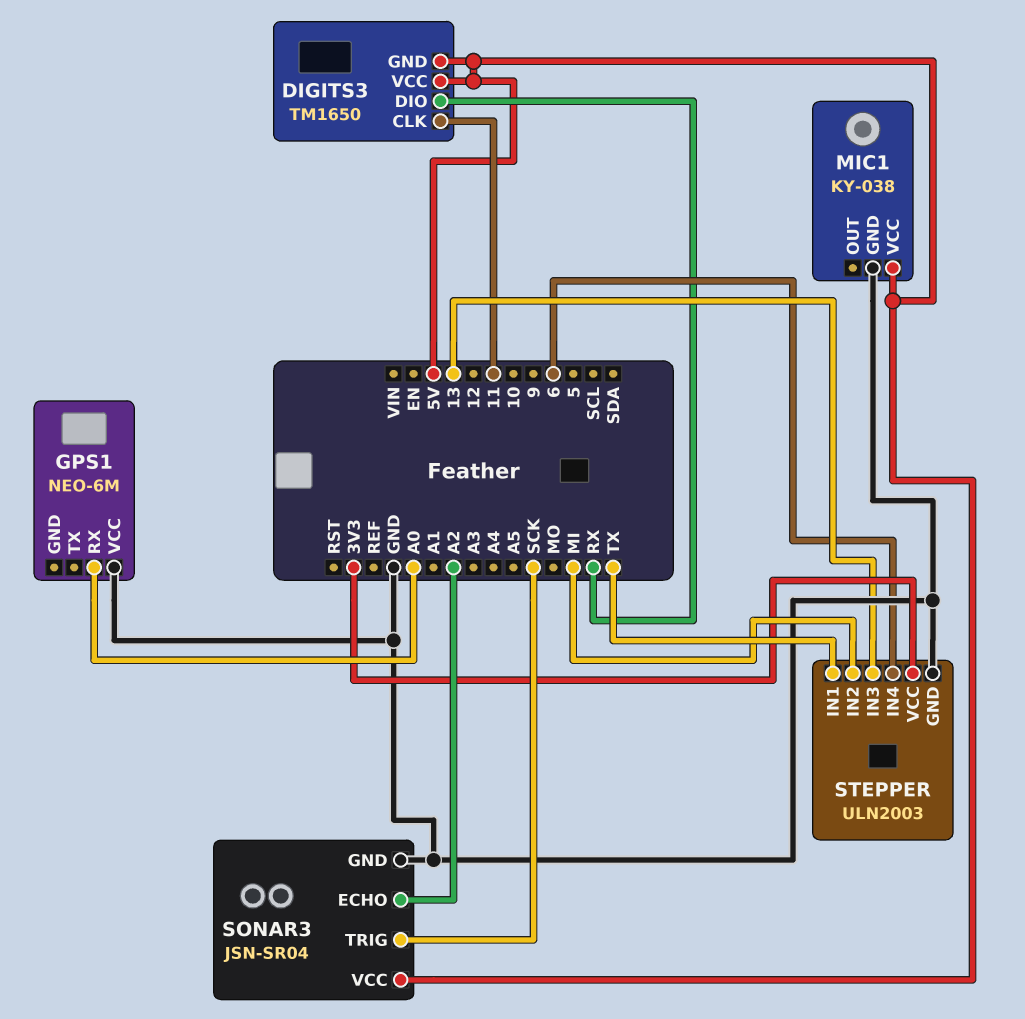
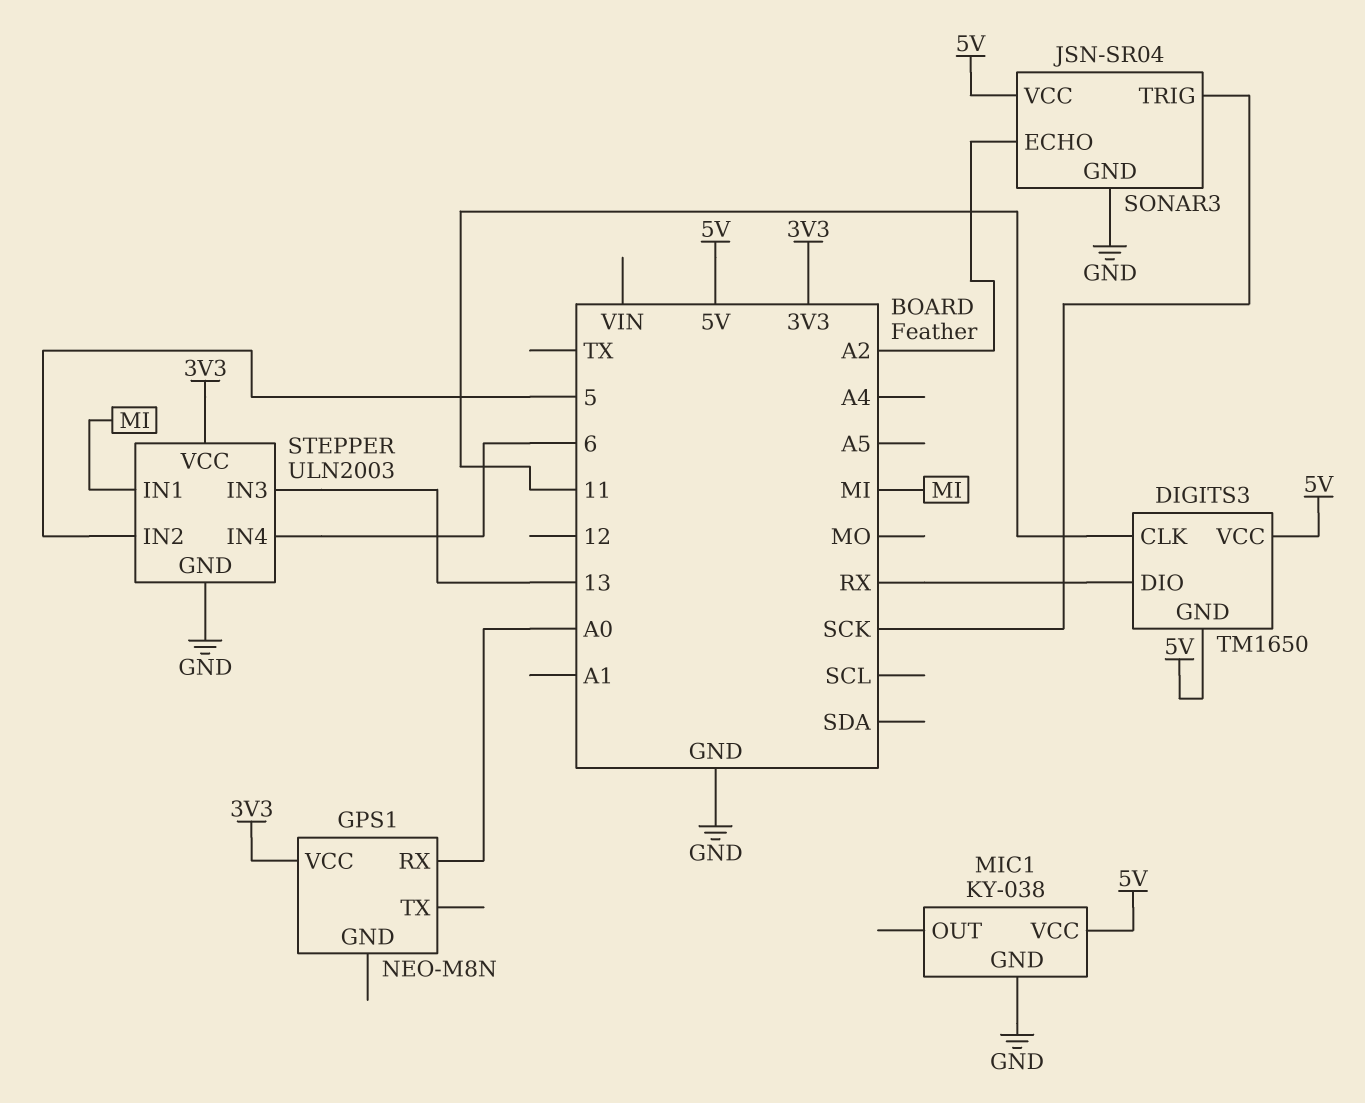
GPS1: NEO-6M -> NEO-M8N
GPS1 pin VCC: GND -> 3V3
STEPPER pin IN1: TX -> MI
STEPPER pin IN2: MI -> 5

